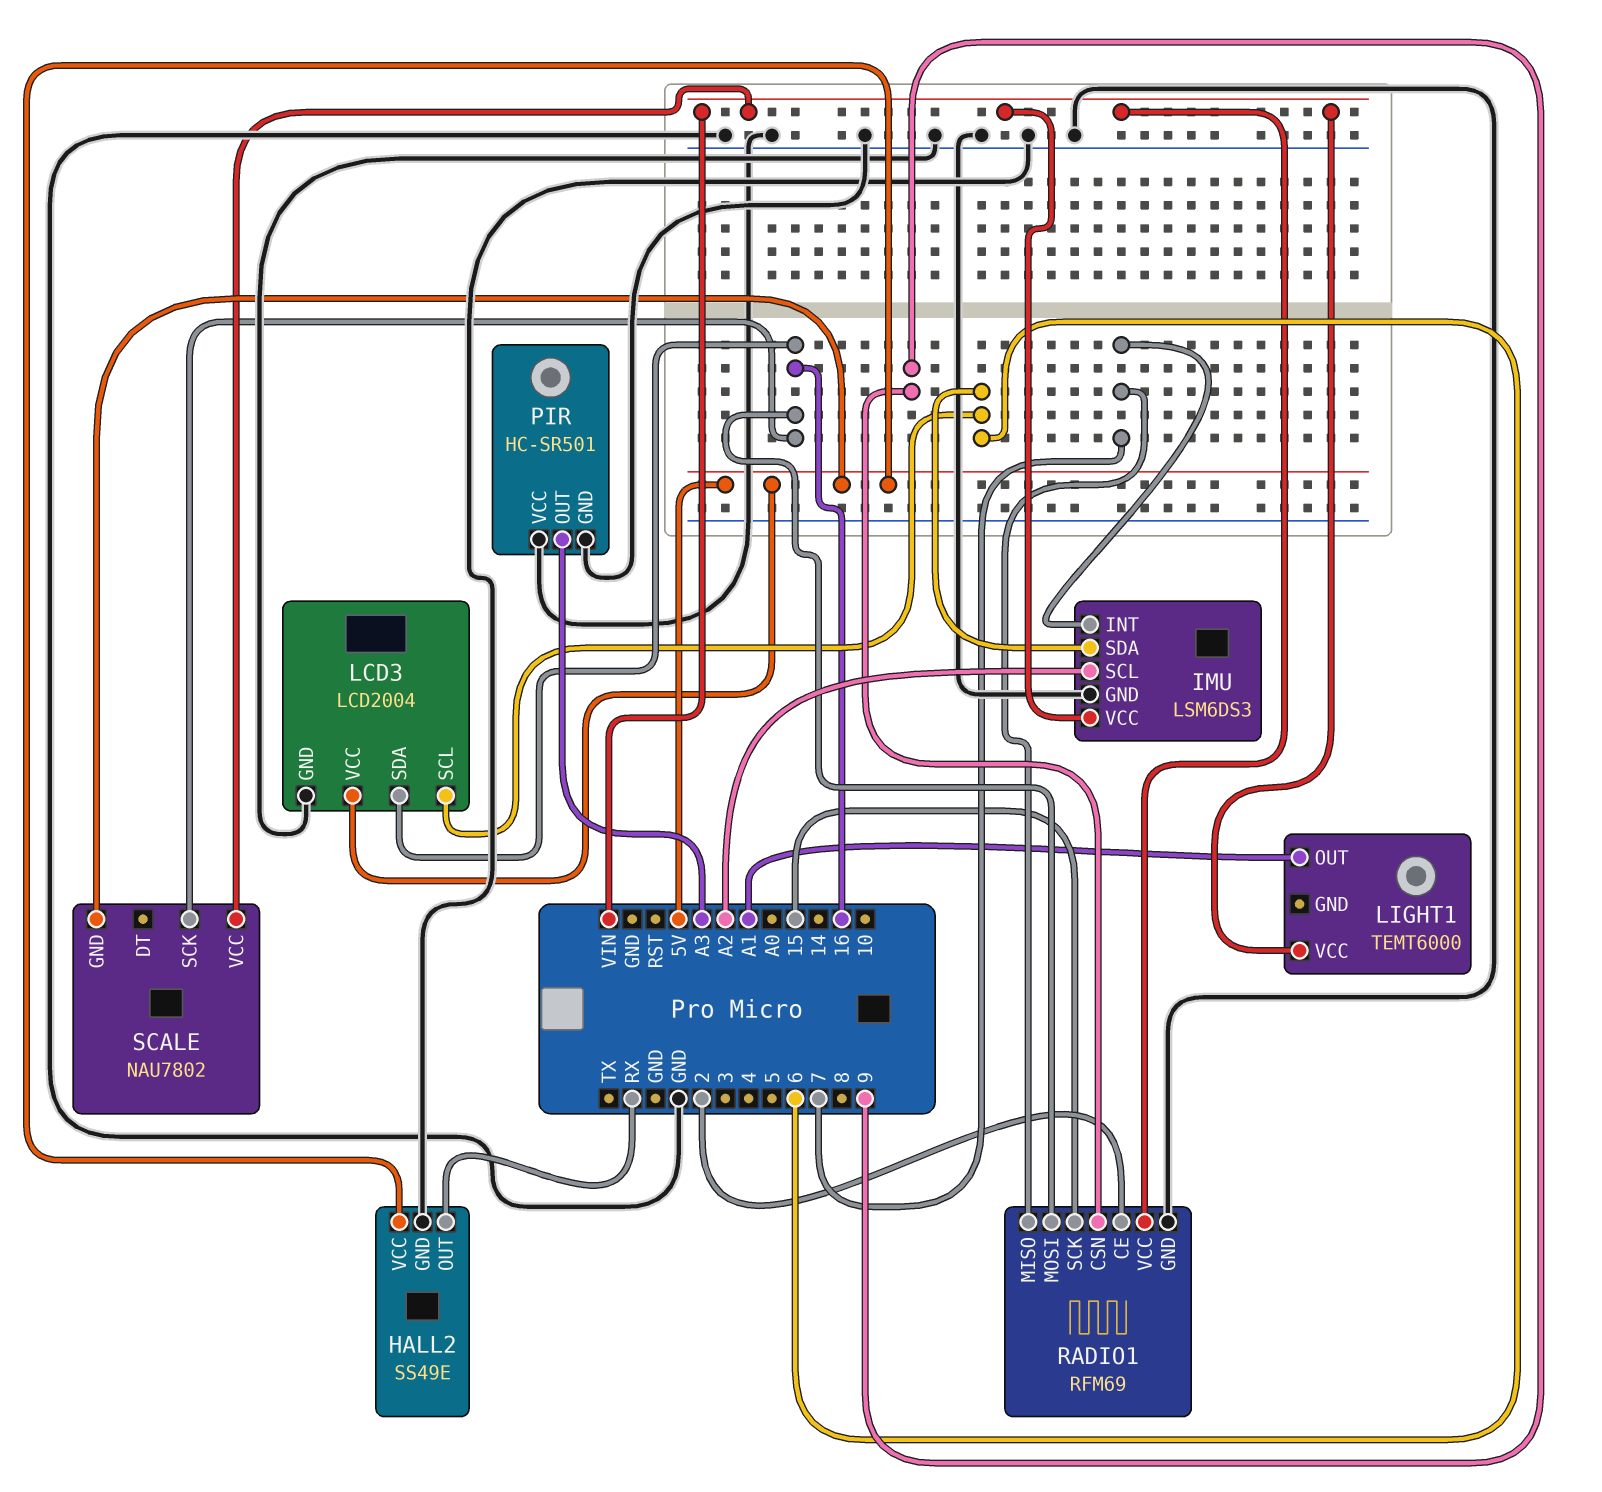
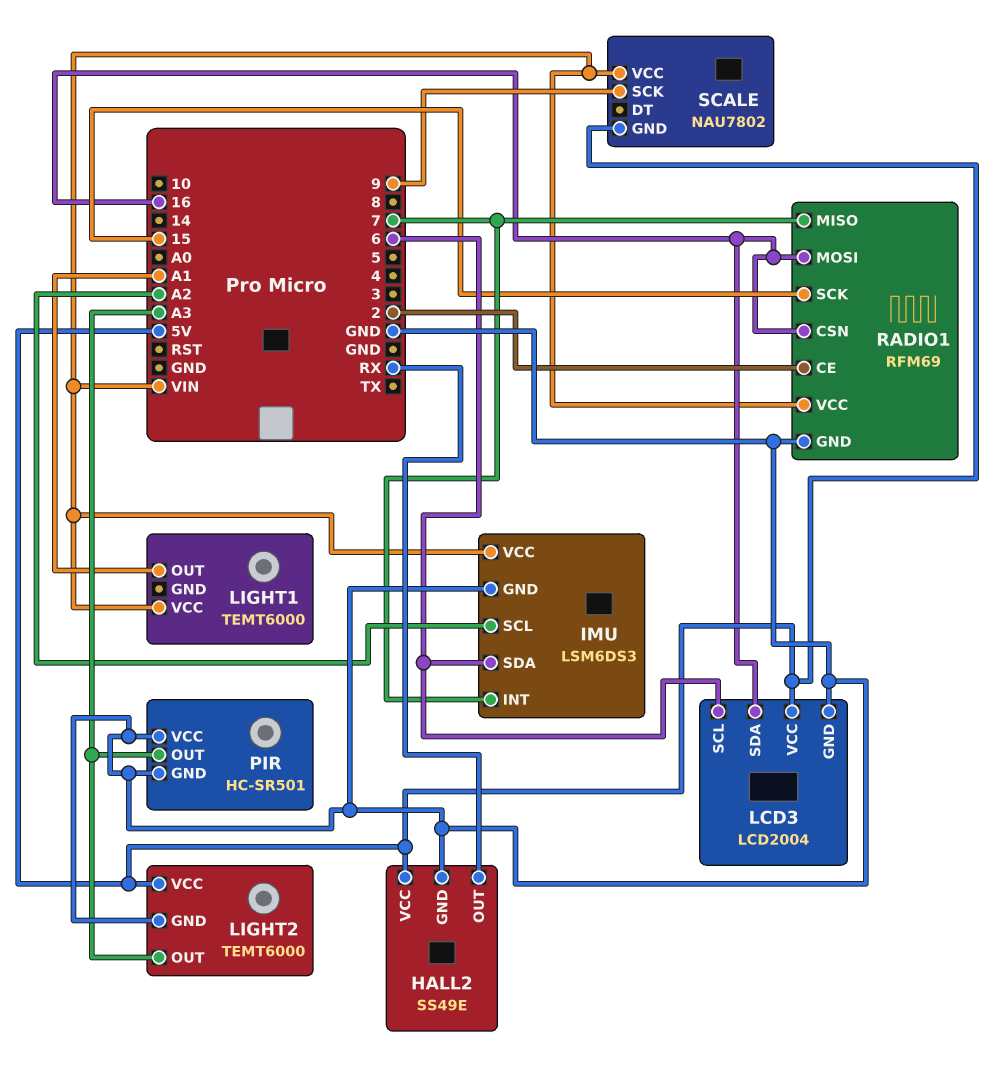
LIGHT2: none -> TEMT6000
LIGHT2 pin GND: none -> GND
LIGHT2 pin OUT: none -> A3
LIGHT2 pin VCC: none -> 5V
RADIO1 pin CSN: 9 -> 16
SCALE pin SCK: 16 -> 9

